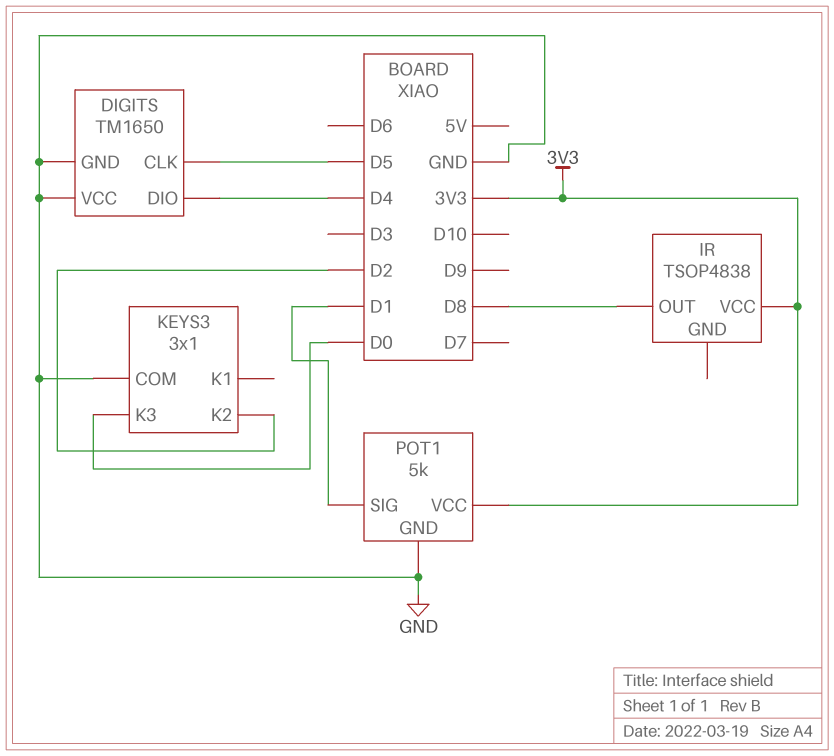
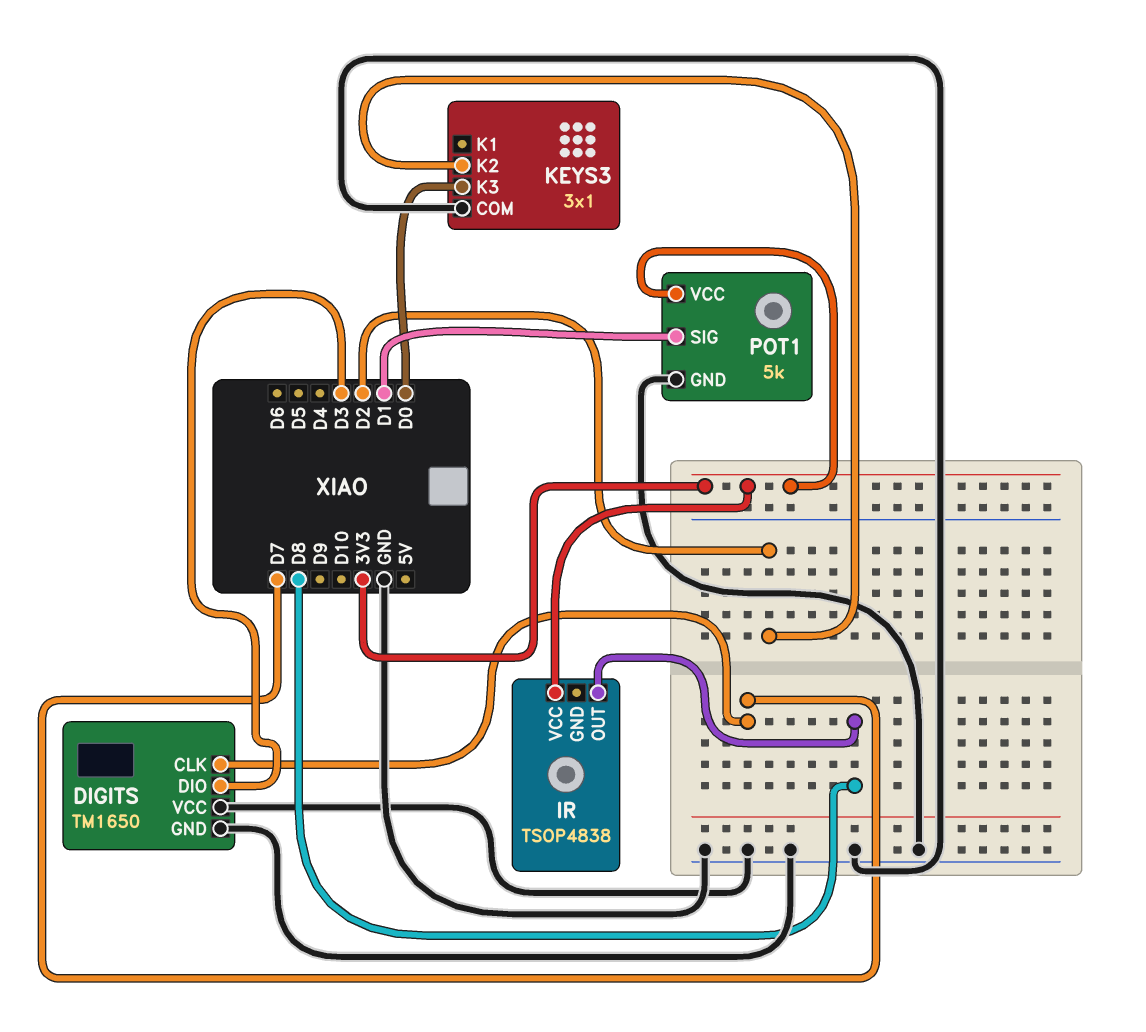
DIGITS pin CLK: D5 -> D7
DIGITS pin DIO: D4 -> D3

